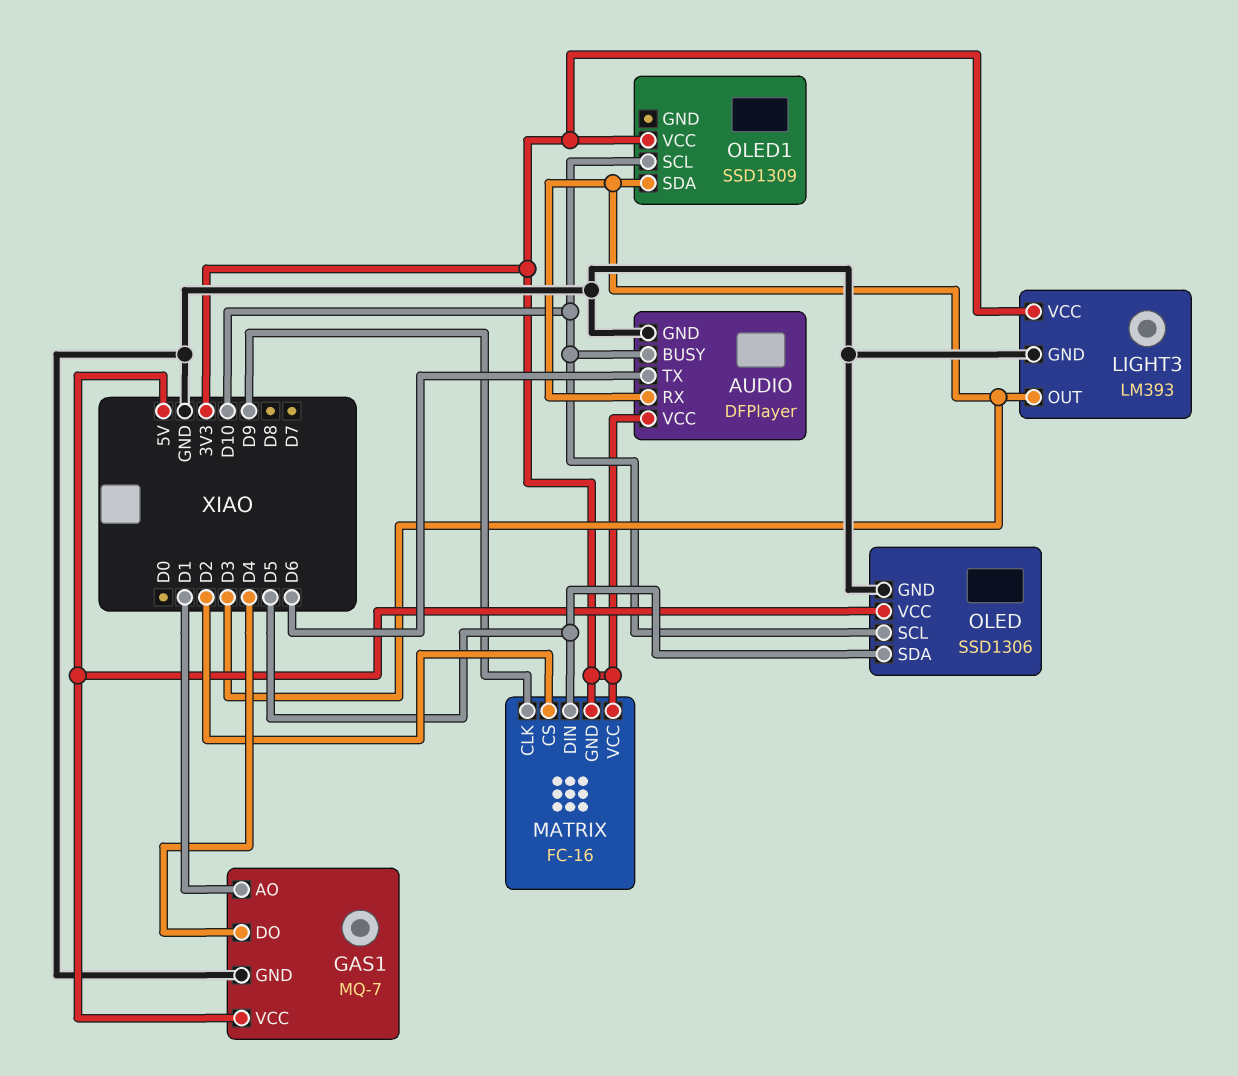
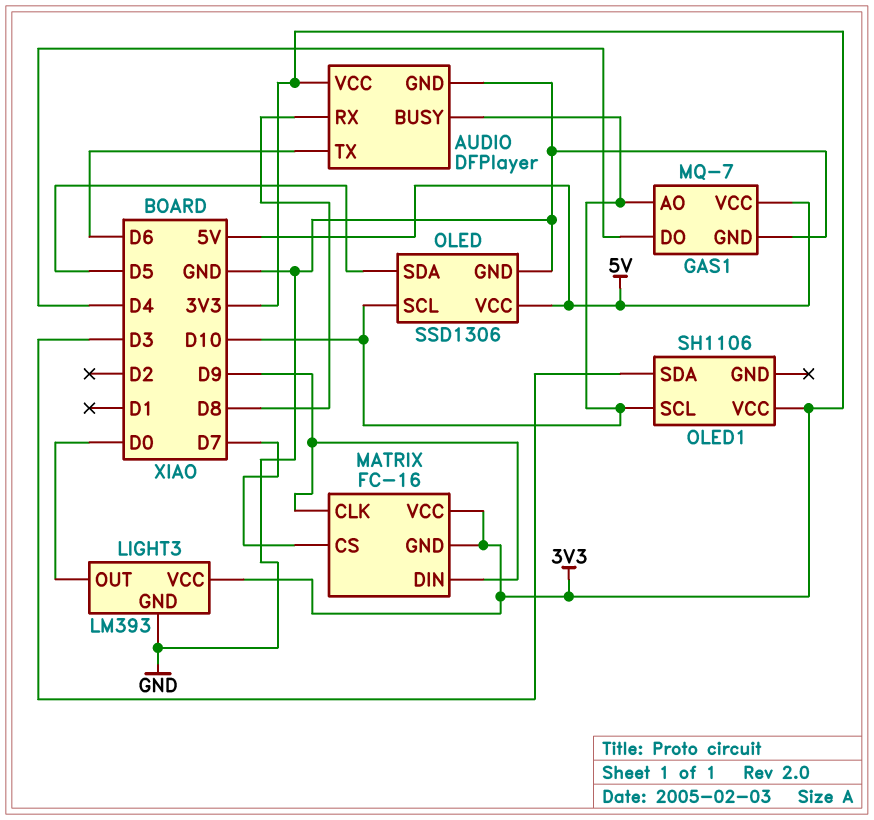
AUDIO pin RX: D3 -> D8
GAS1 pin AO: D1 -> D10
LIGHT3 pin OUT: D3 -> D0
MATRIX pin CS: D2 -> D7
MATRIX pin DIN: D5 -> D9
OLED1: SSD1309 -> SH1106

